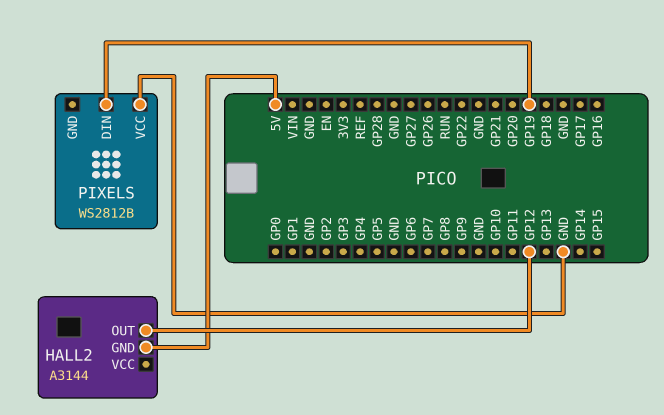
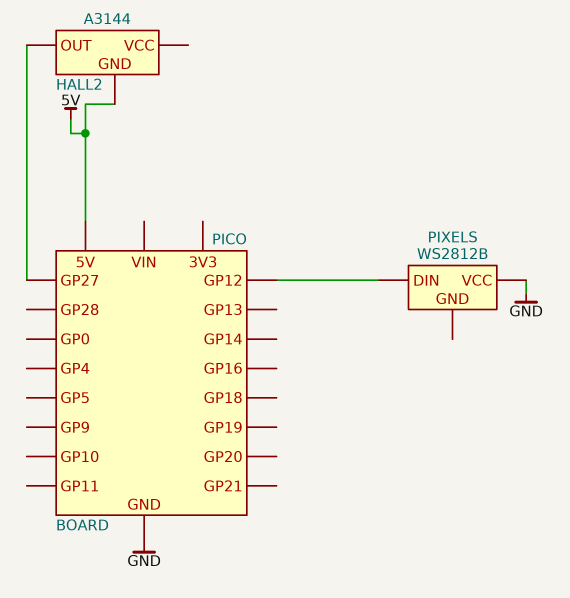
HALL2 pin OUT: GP12 -> GP27
PIXELS pin DIN: GP19 -> GP12

